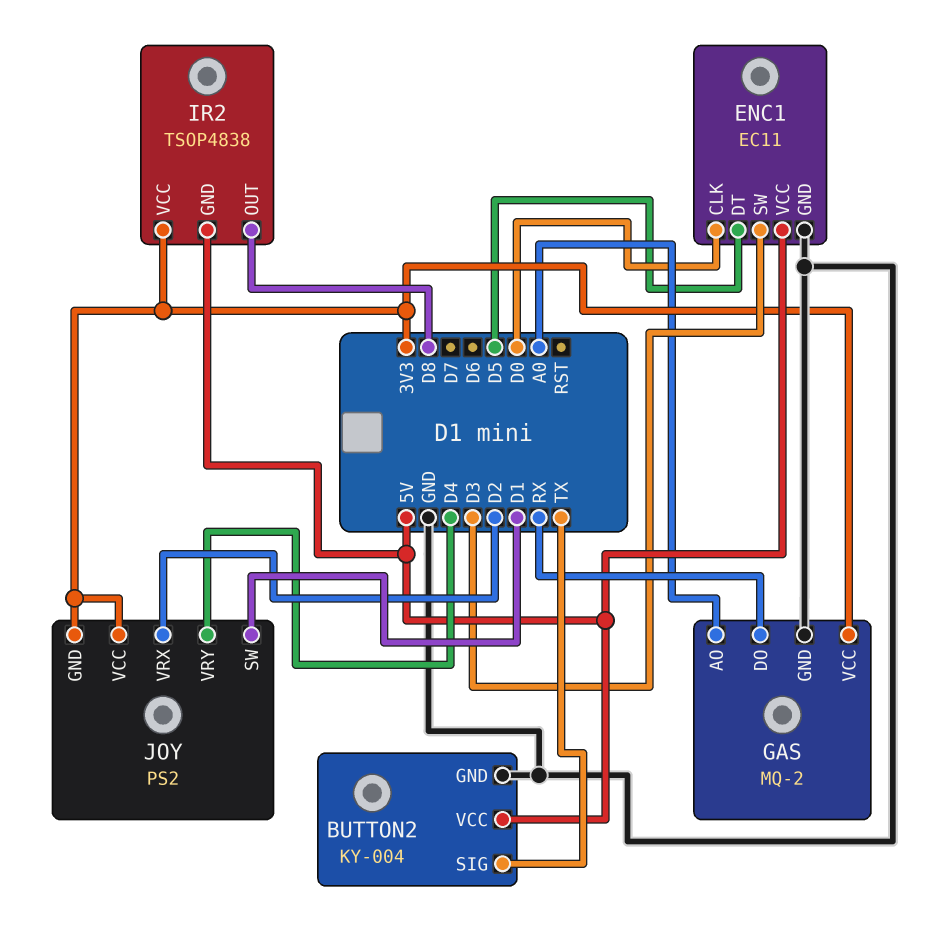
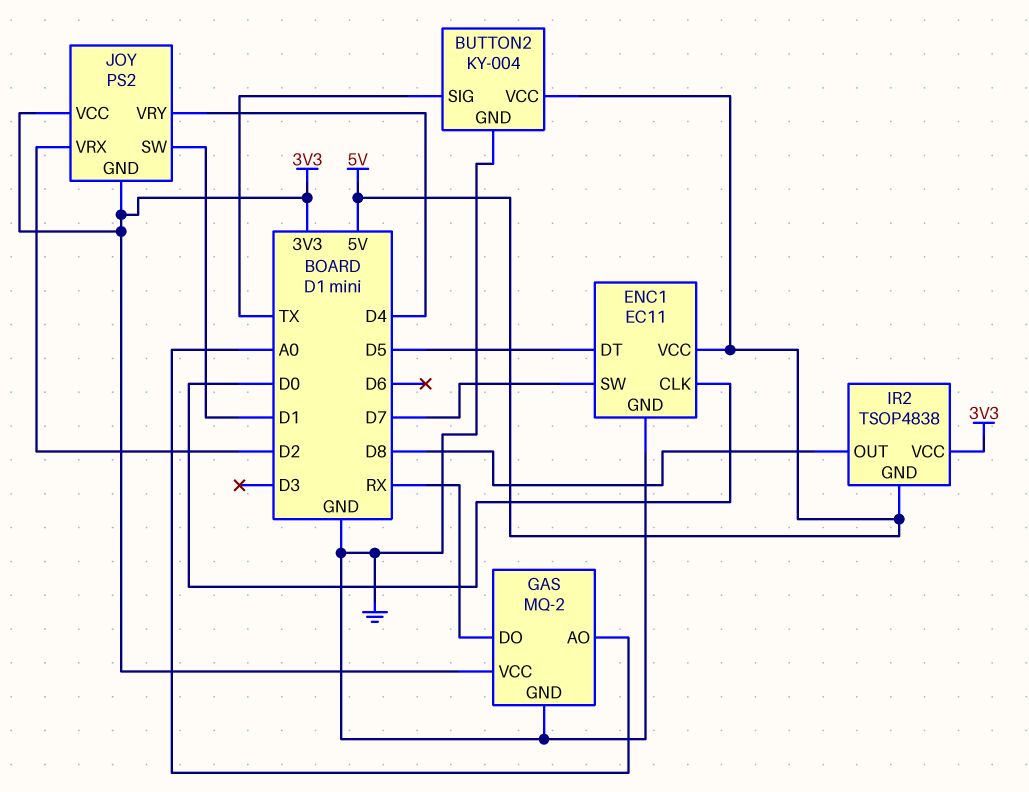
ENC1 pin SW: D3 -> D7

